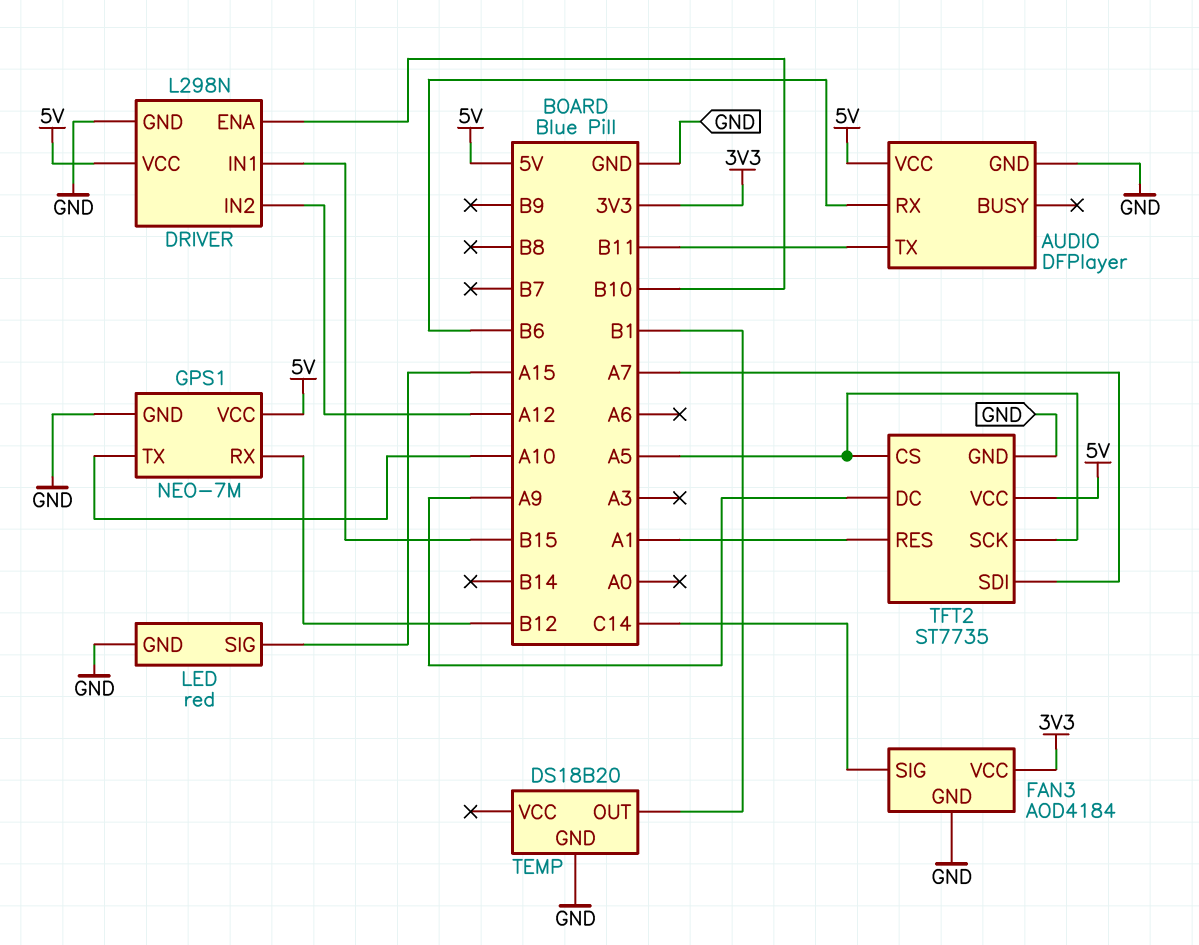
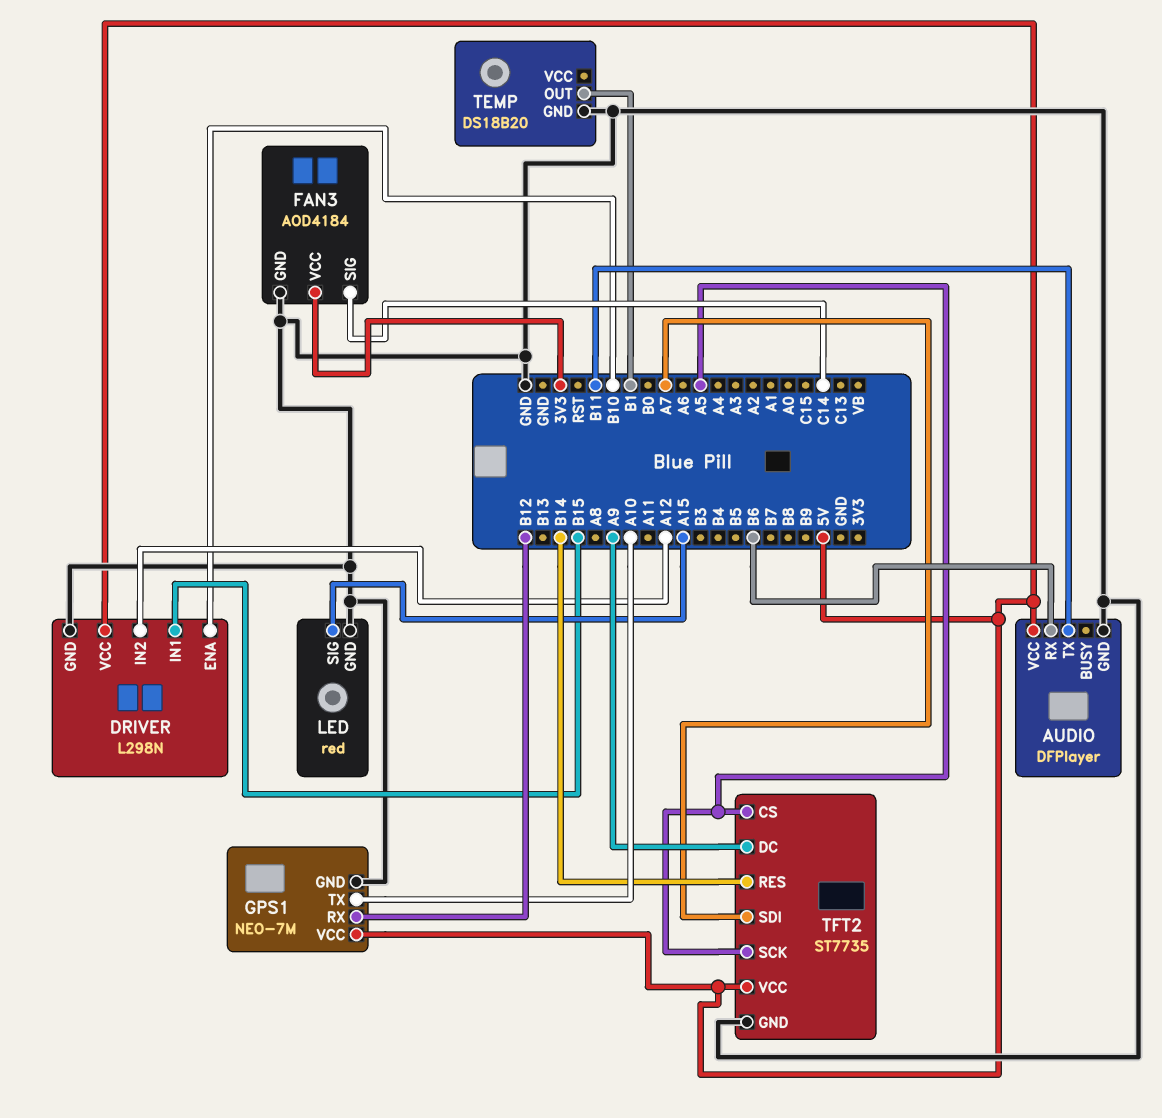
TFT2 pin RES: A1 -> B14

